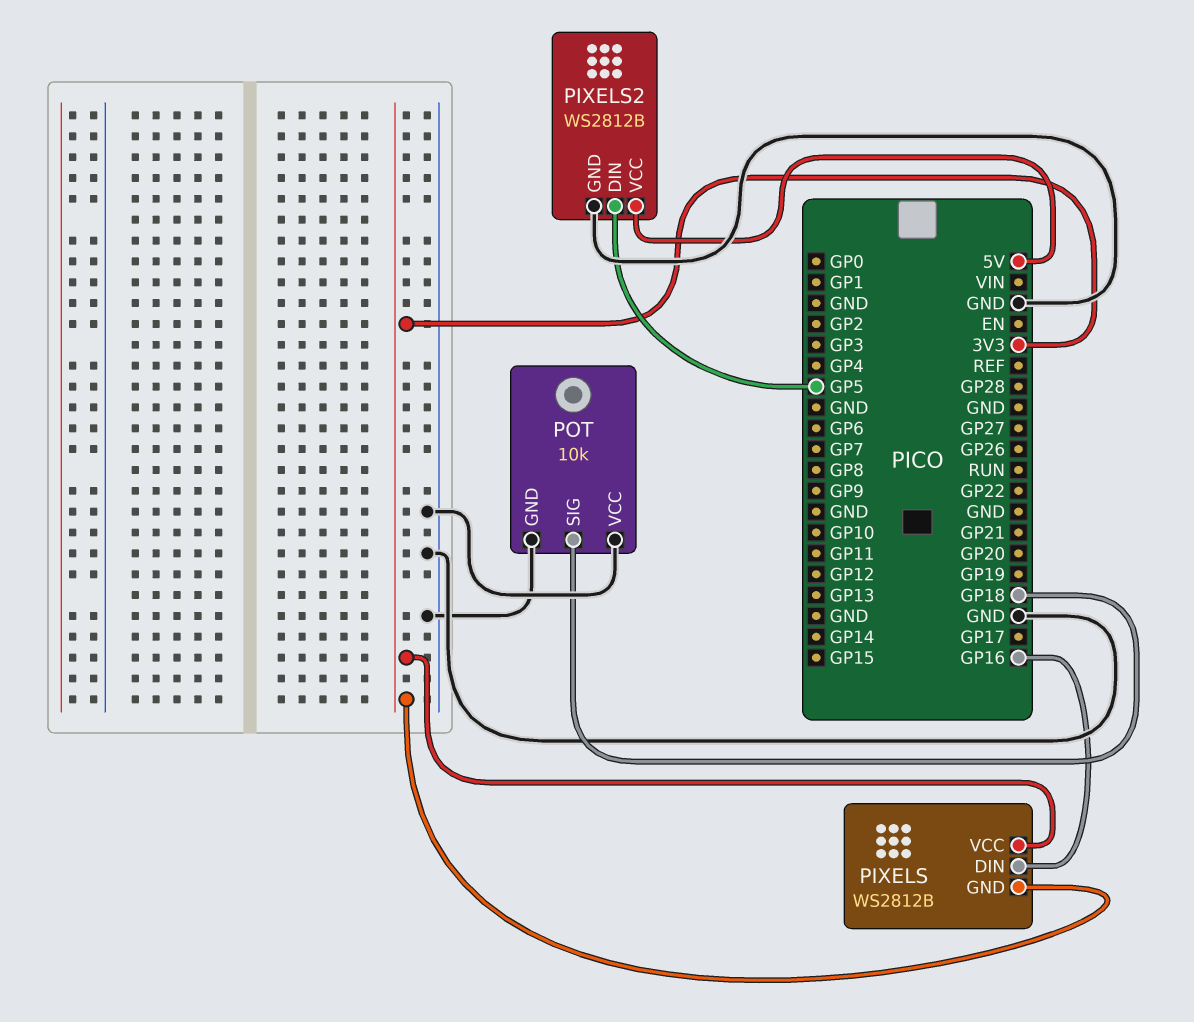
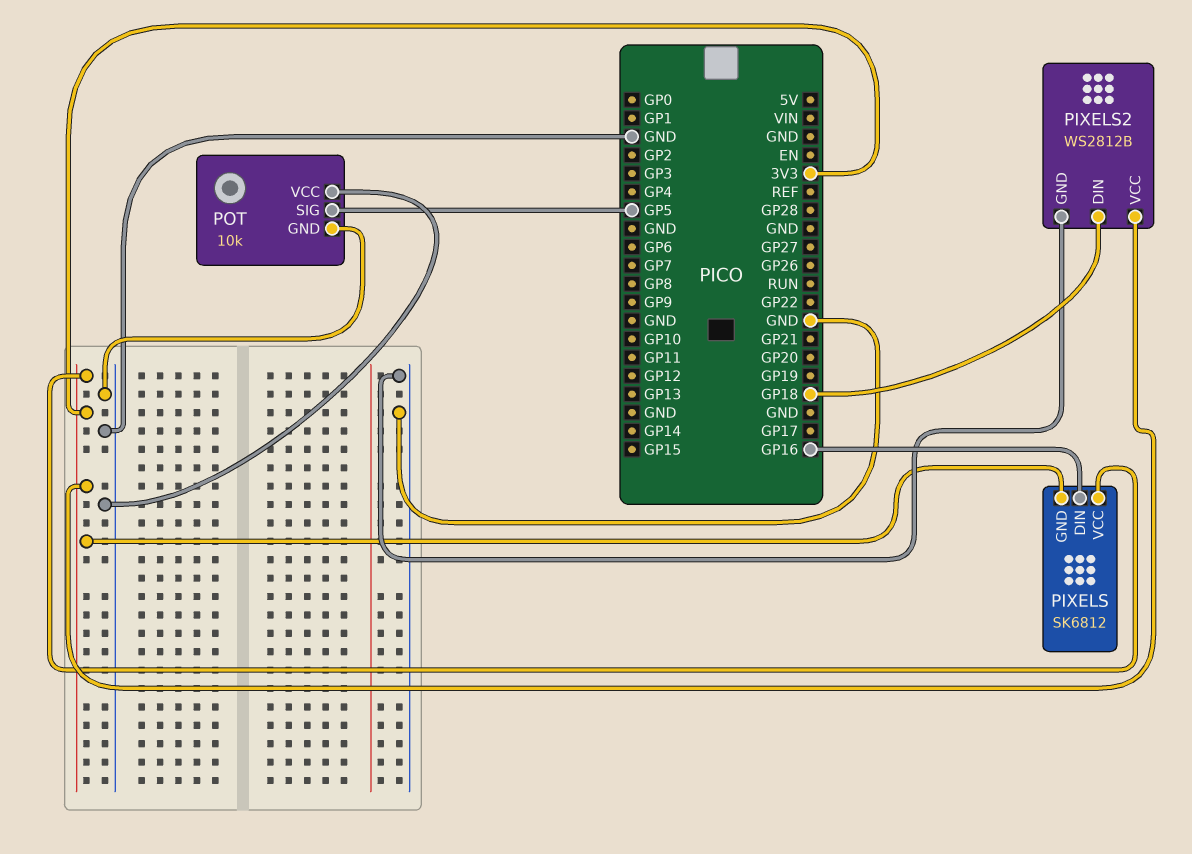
PIXELS: WS2812B -> SK6812
PIXELS2 pin DIN: GP5 -> GP18
PIXELS2 pin VCC: 5V -> 3V3
POT pin SIG: GP18 -> GP5

